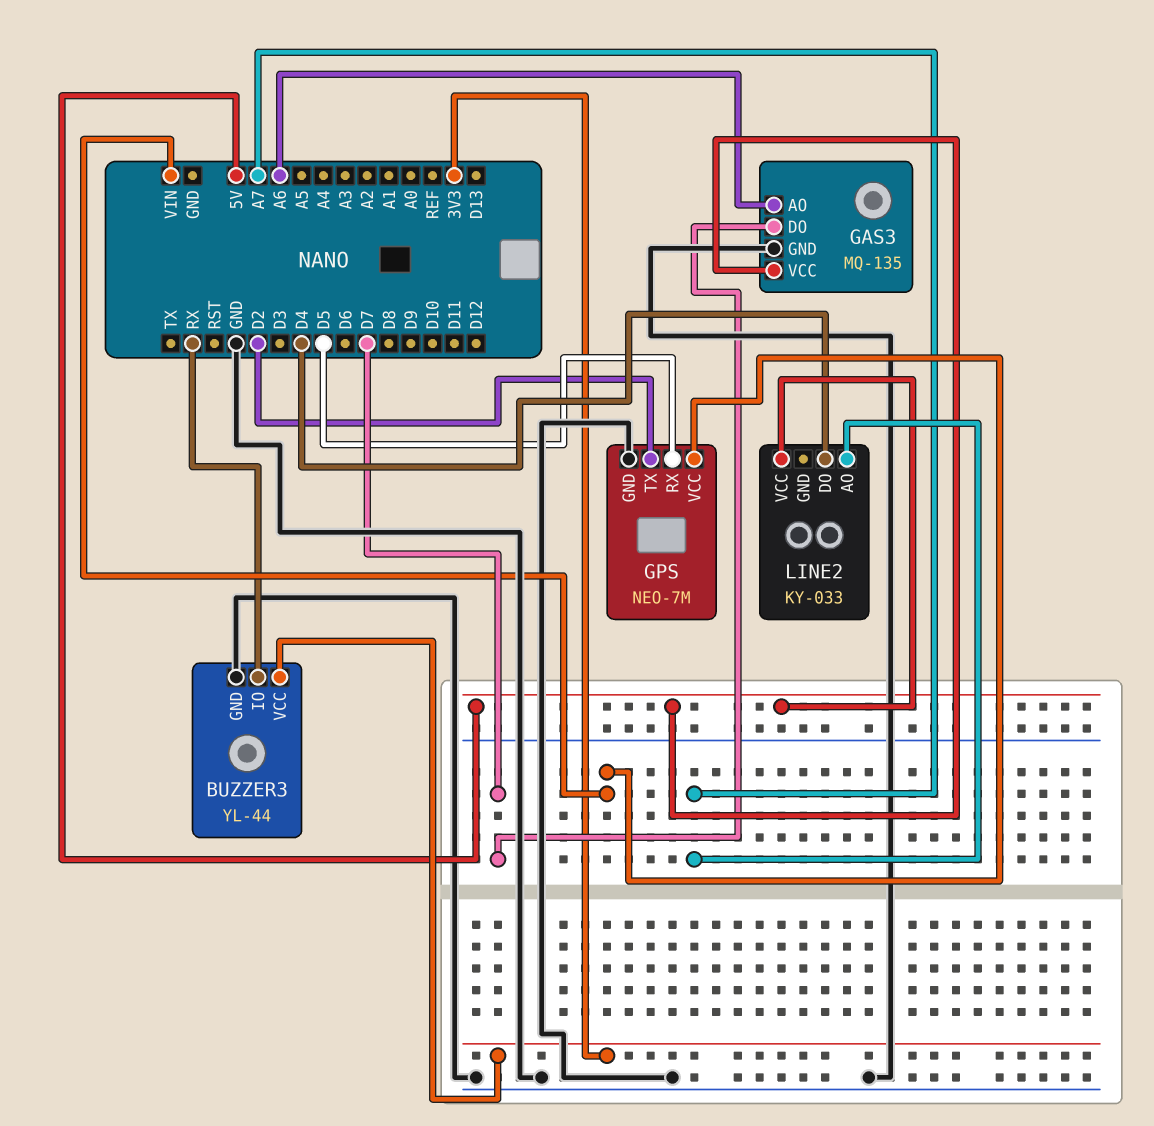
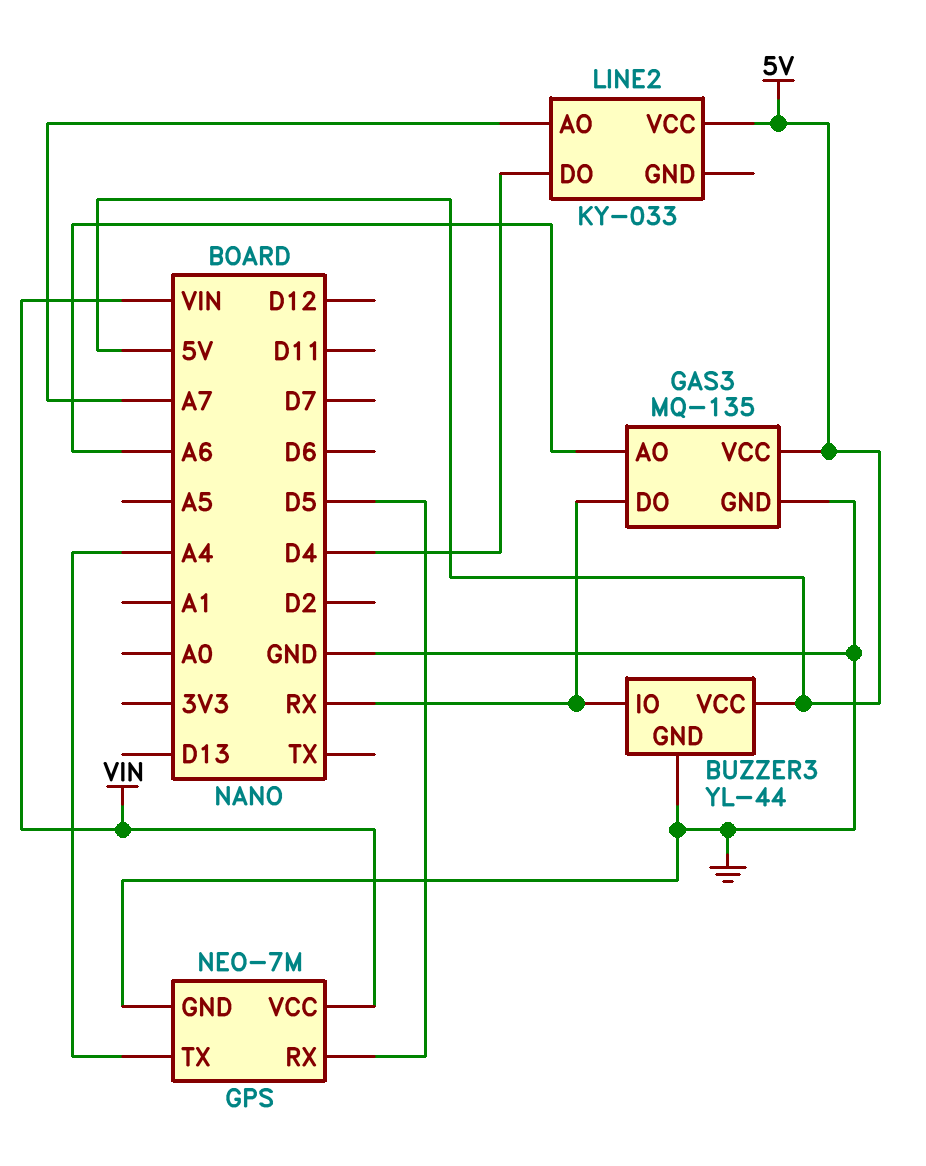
BUZZER3 pin VCC: 3V3 -> 5V
GAS3 pin DO: D7 -> RX
GPS pin TX: D2 -> A4

